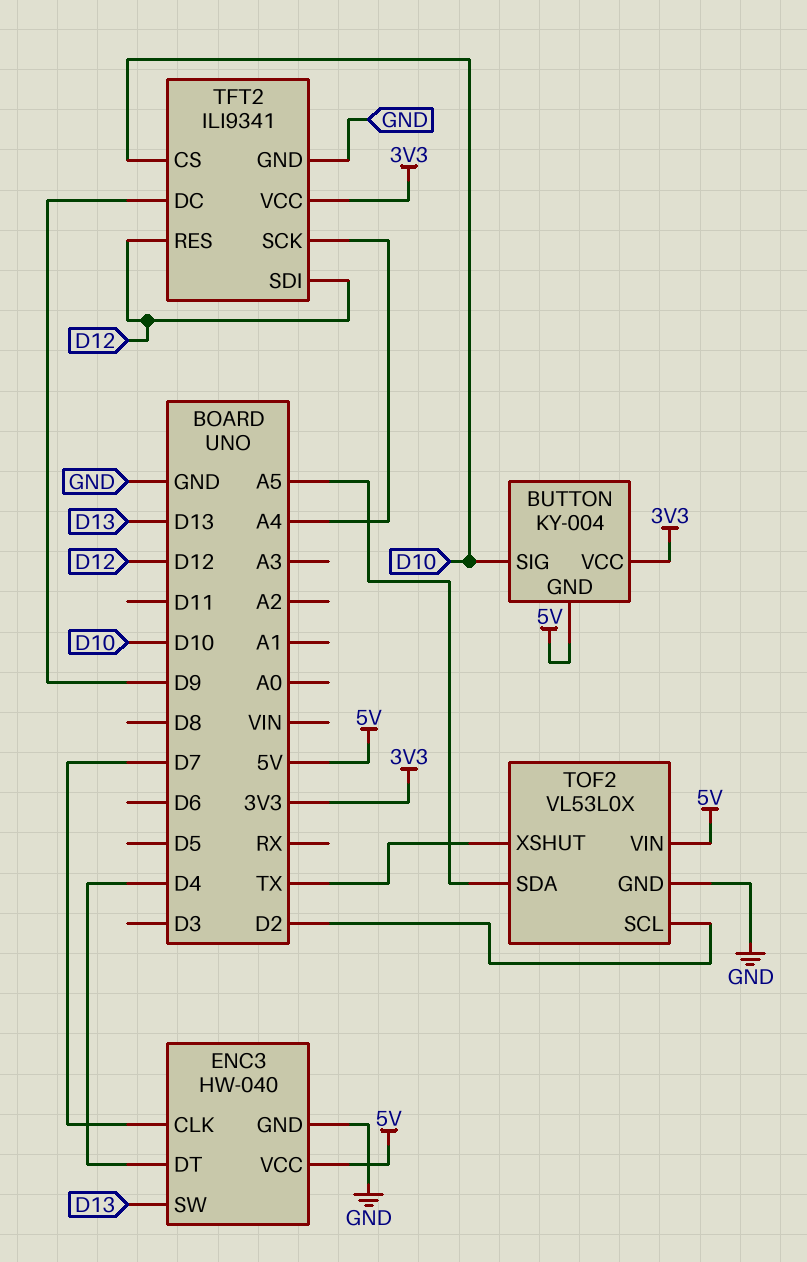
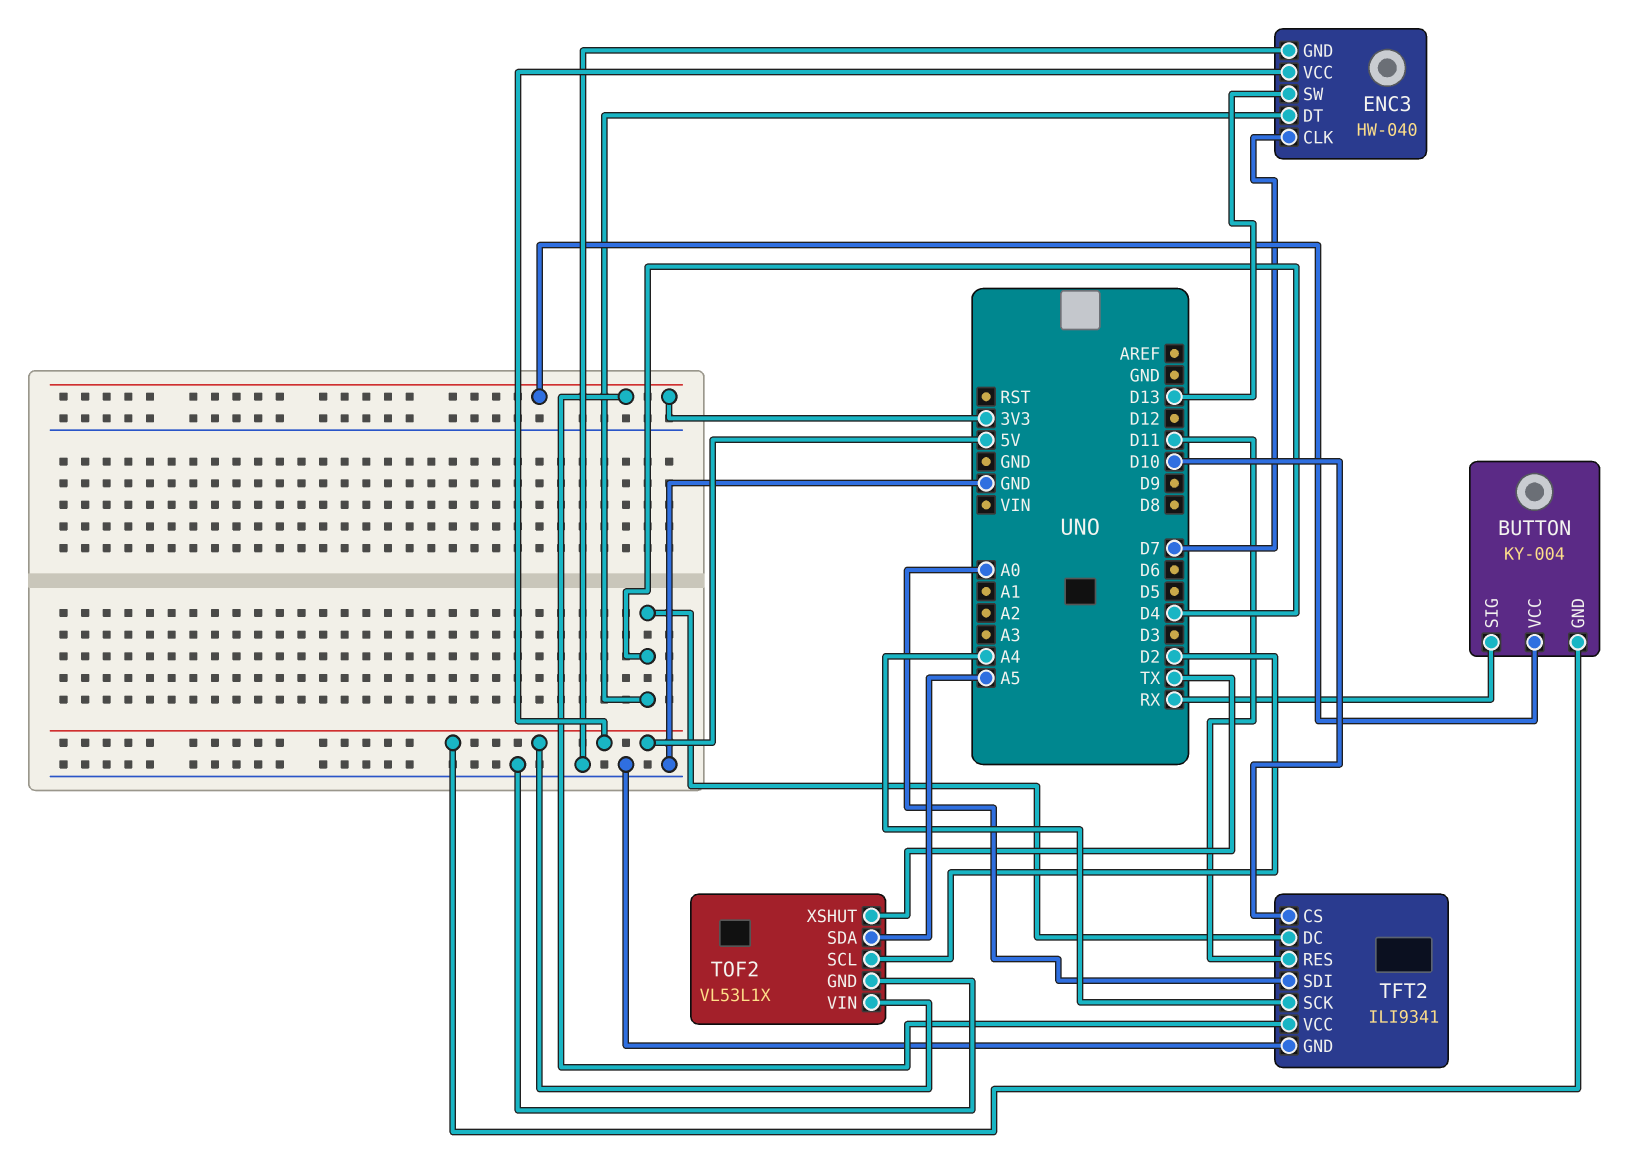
BUTTON pin SIG: D10 -> RX
TFT2 pin DC: D9 -> D4
TFT2 pin RES: D12 -> D11
TFT2 pin SDI: D12 -> A0
TOF2: VL53L0X -> VL53L1X

